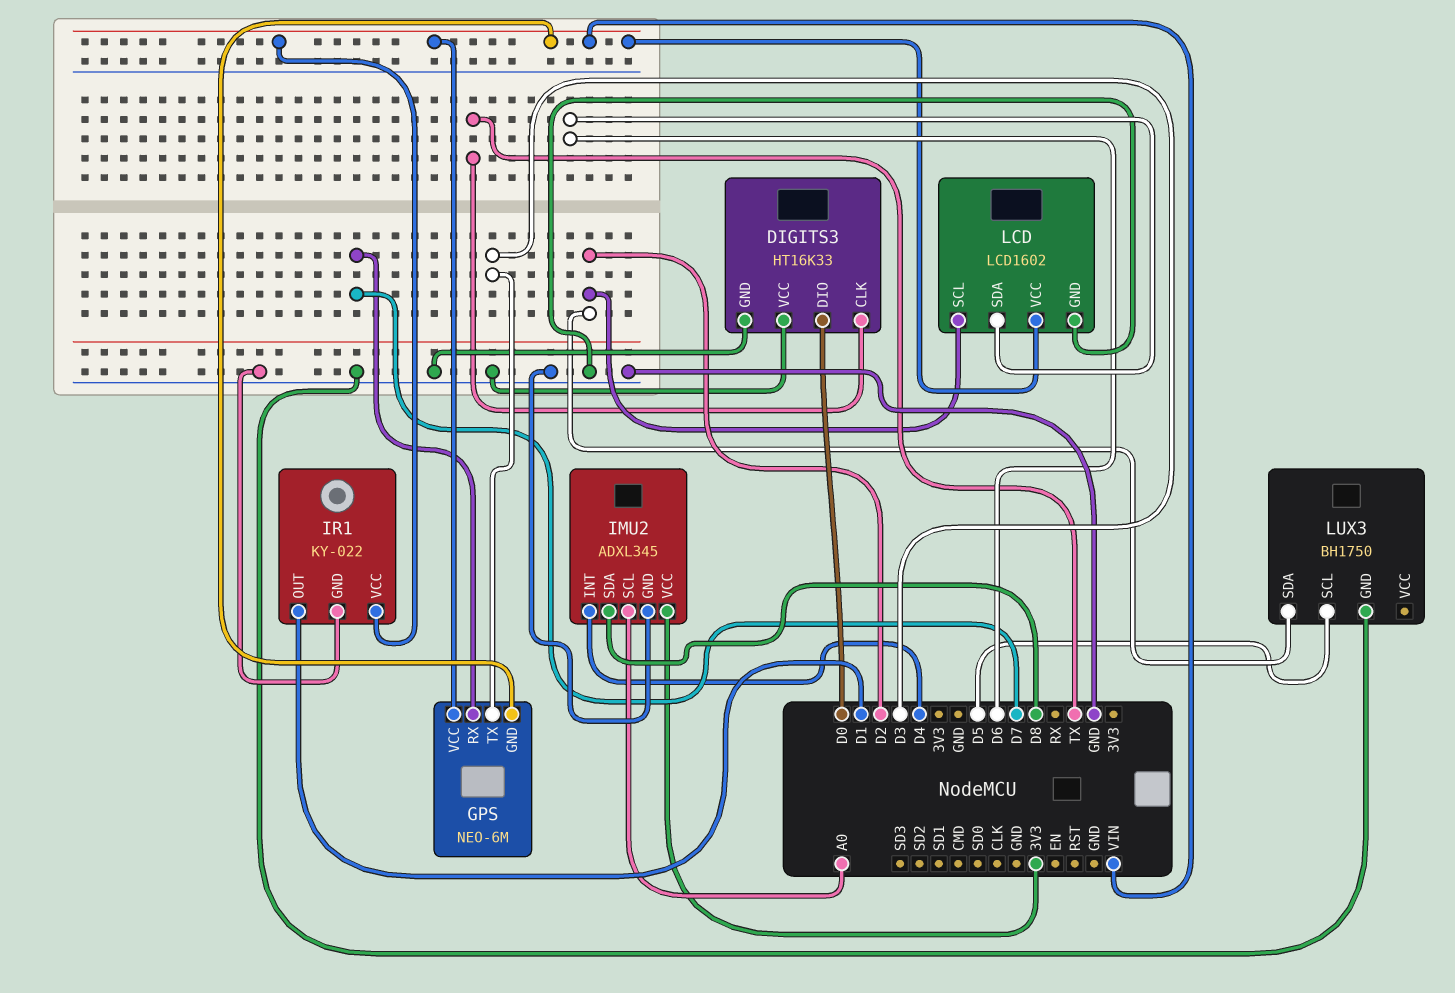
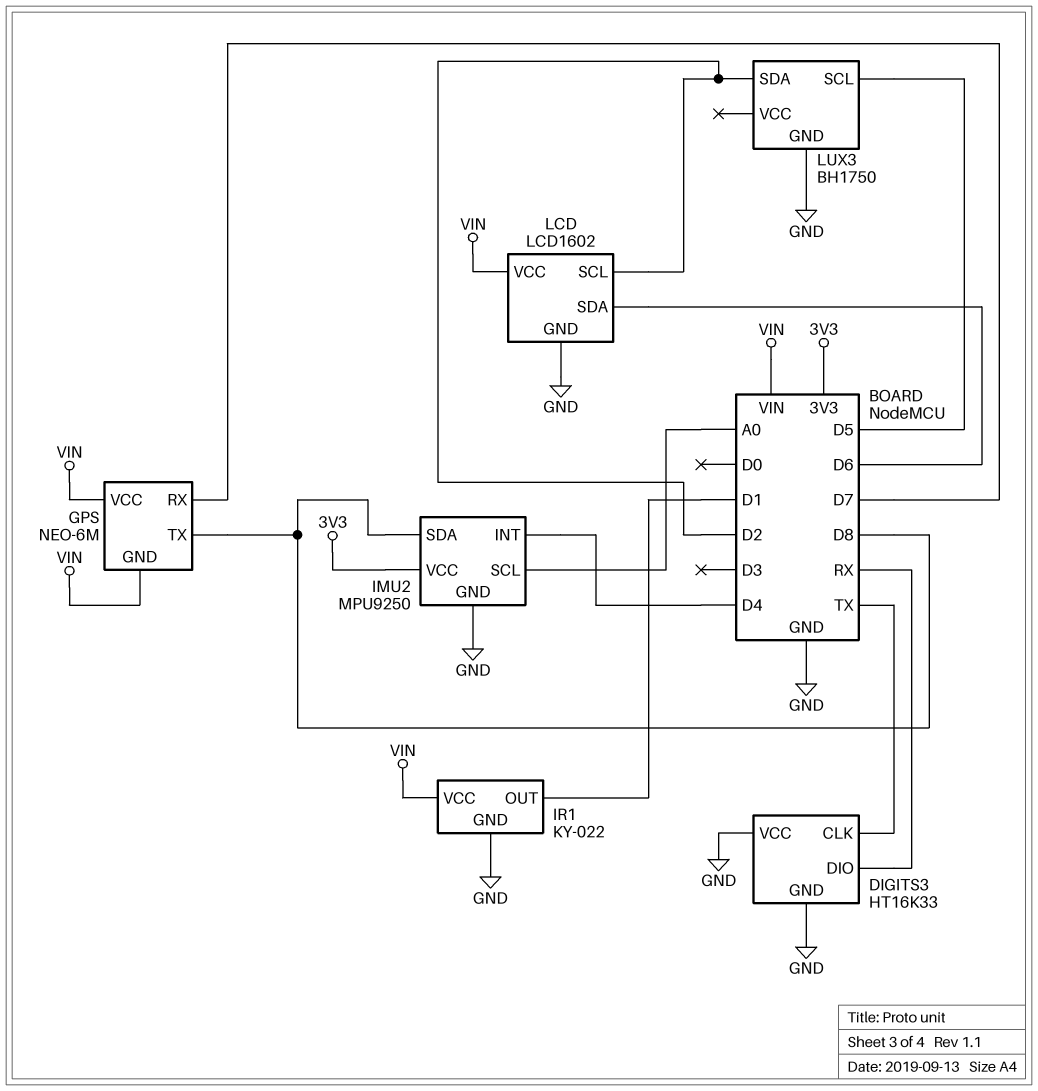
DIGITS3 pin DIO: D0 -> RX
GPS pin TX: D3 -> D8
IMU2: ADXL345 -> MPU9250

